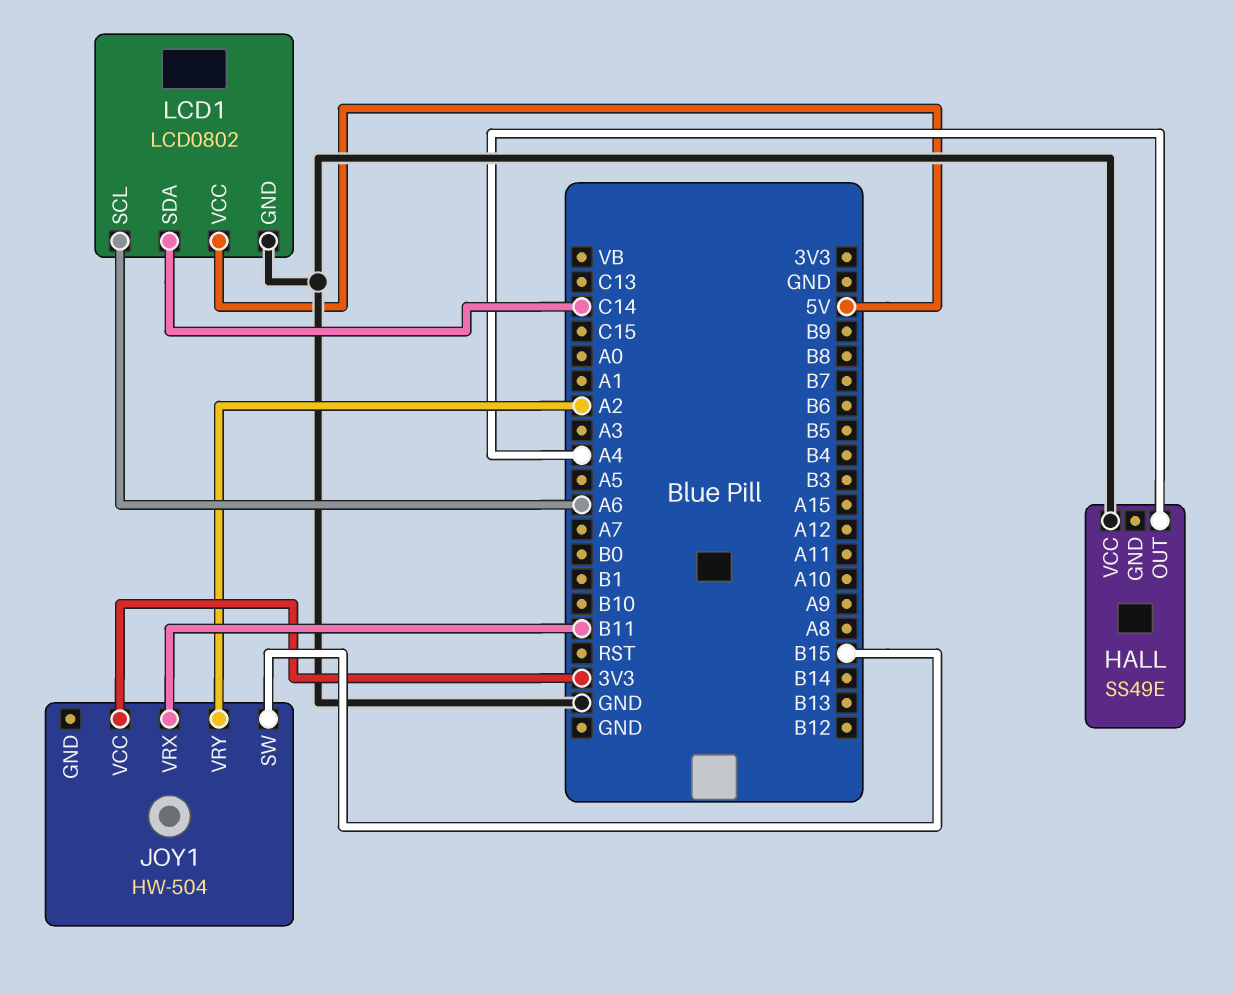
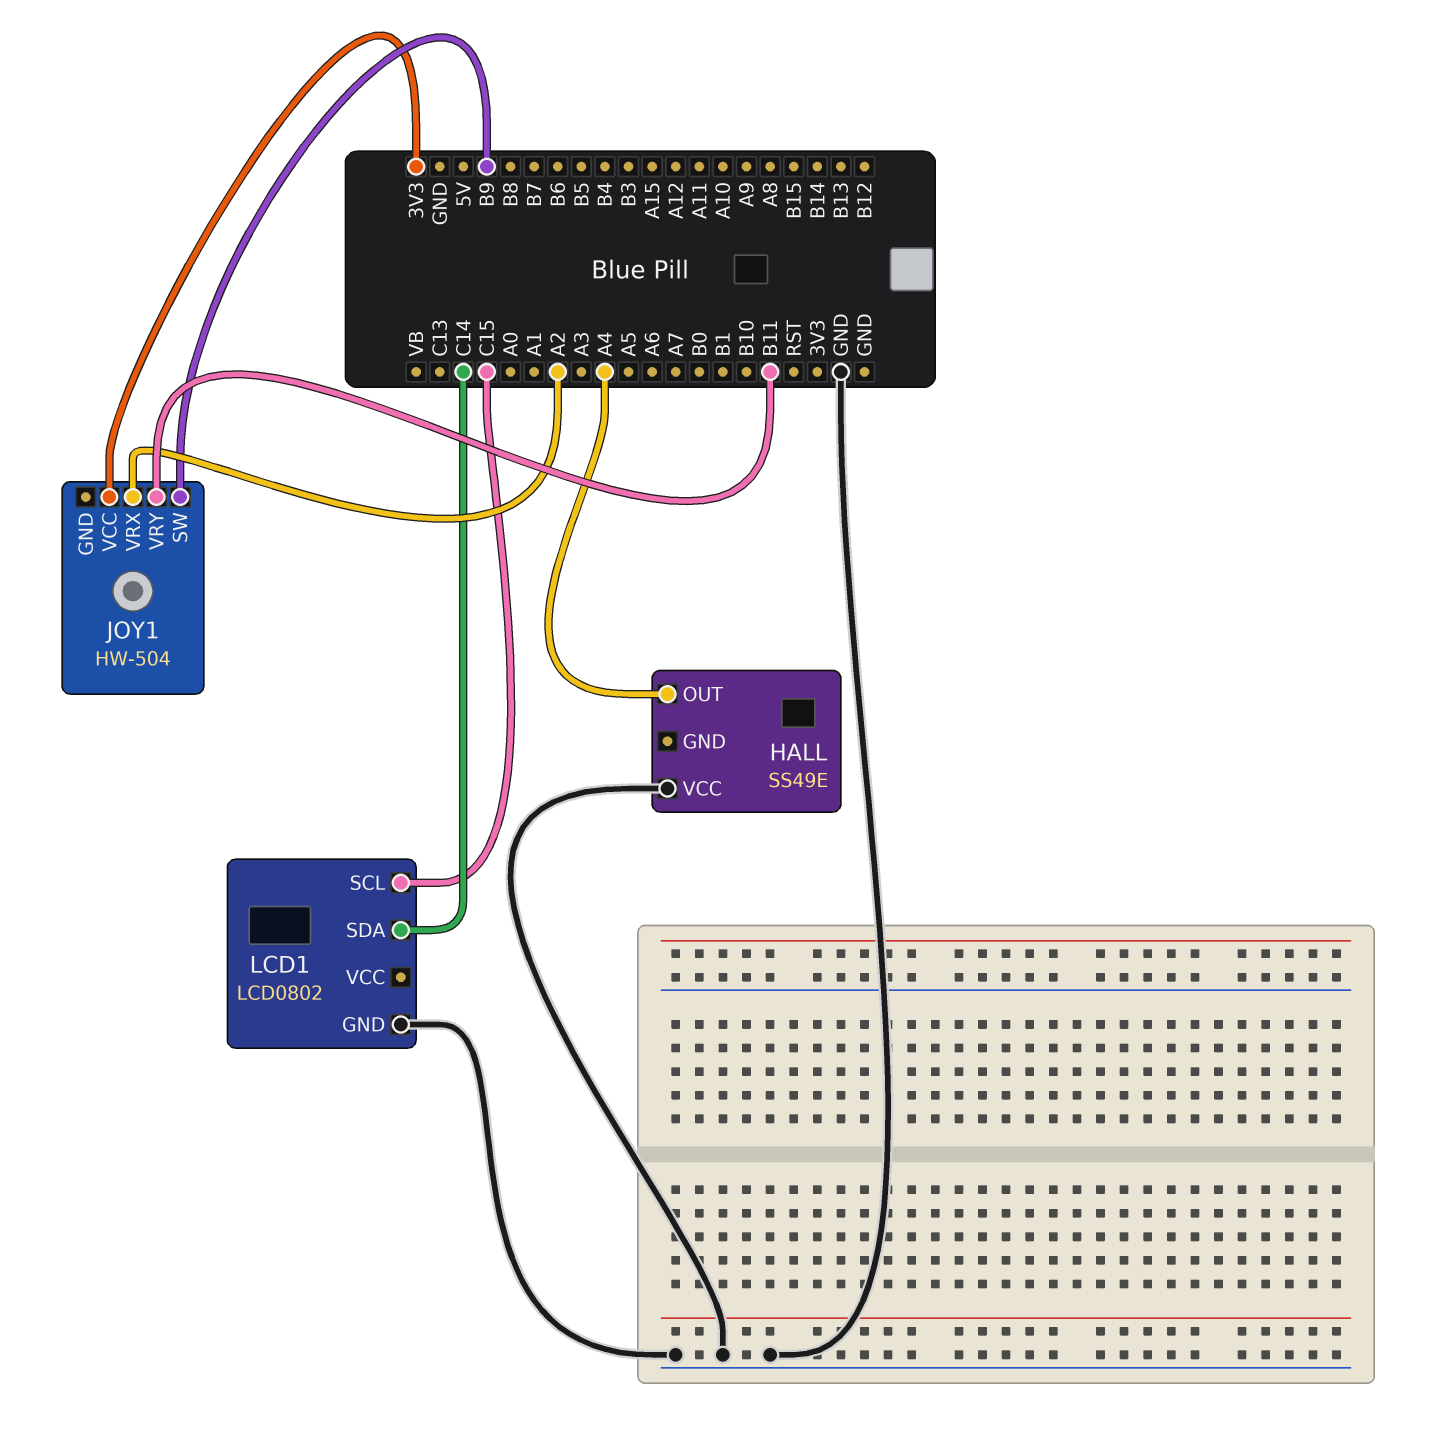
JOY1 pin SW: B15 -> B9
JOY1 pin VRX: B11 -> A2
JOY1 pin VRY: A2 -> B11
LCD1 pin SCL: A6 -> C15
LCD1 pin VCC: 5V -> none

